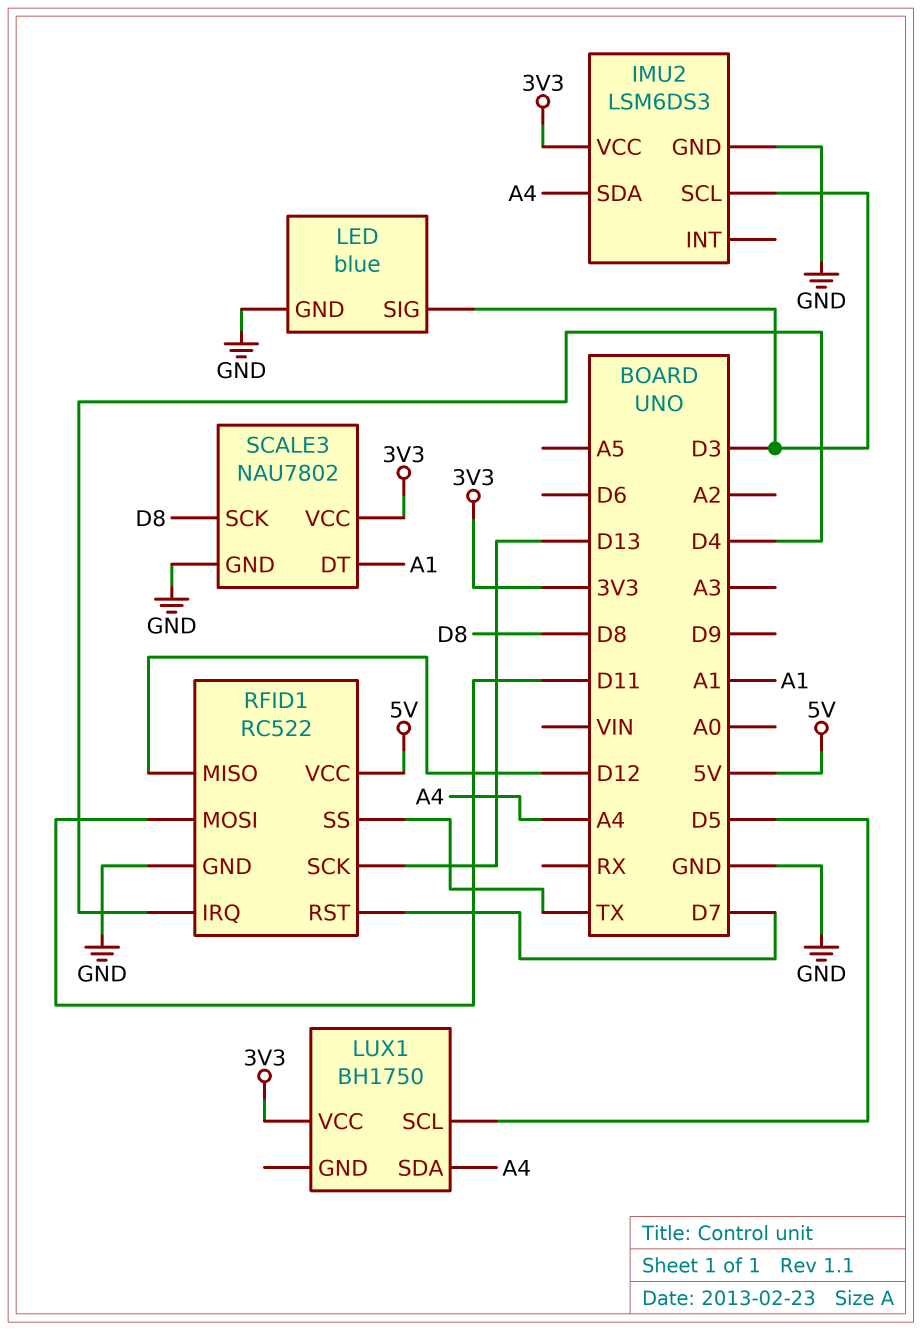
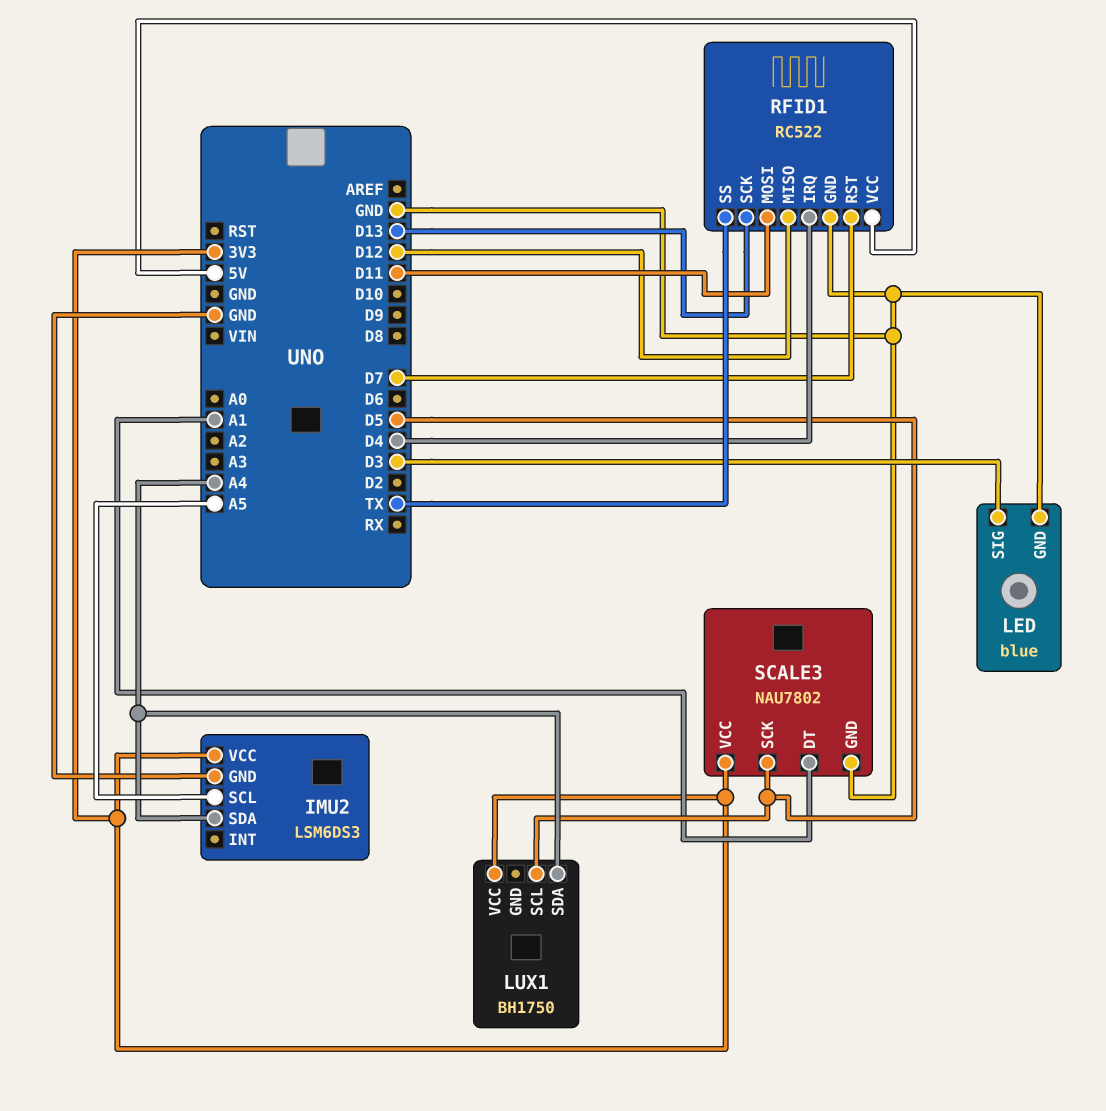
IMU2 pin SCL: D3 -> A5
SCALE3 pin SCK: D8 -> D5

